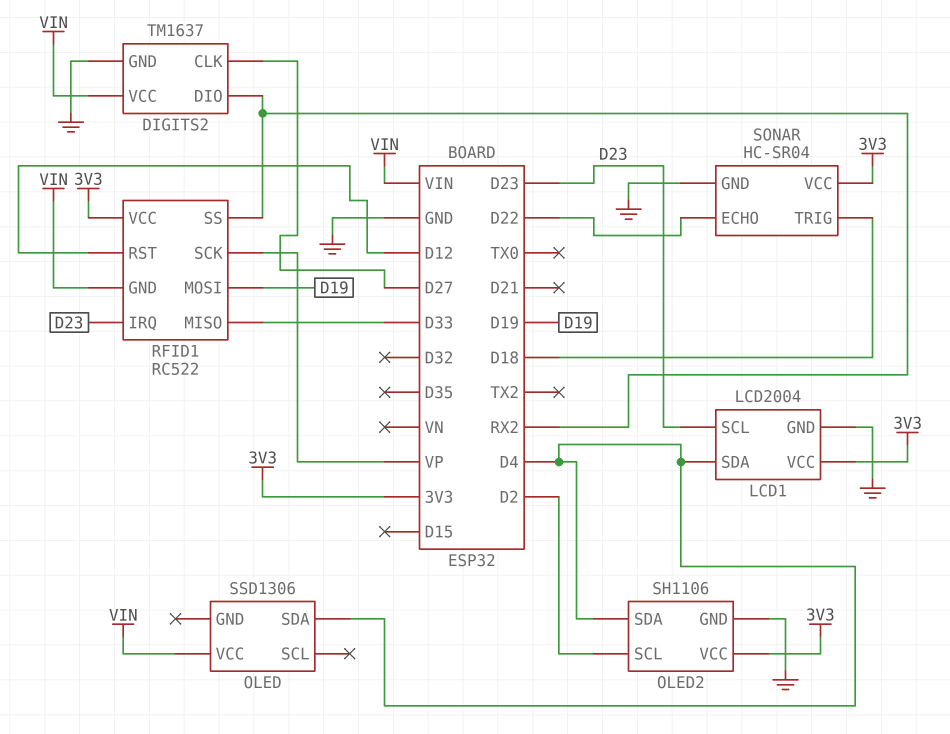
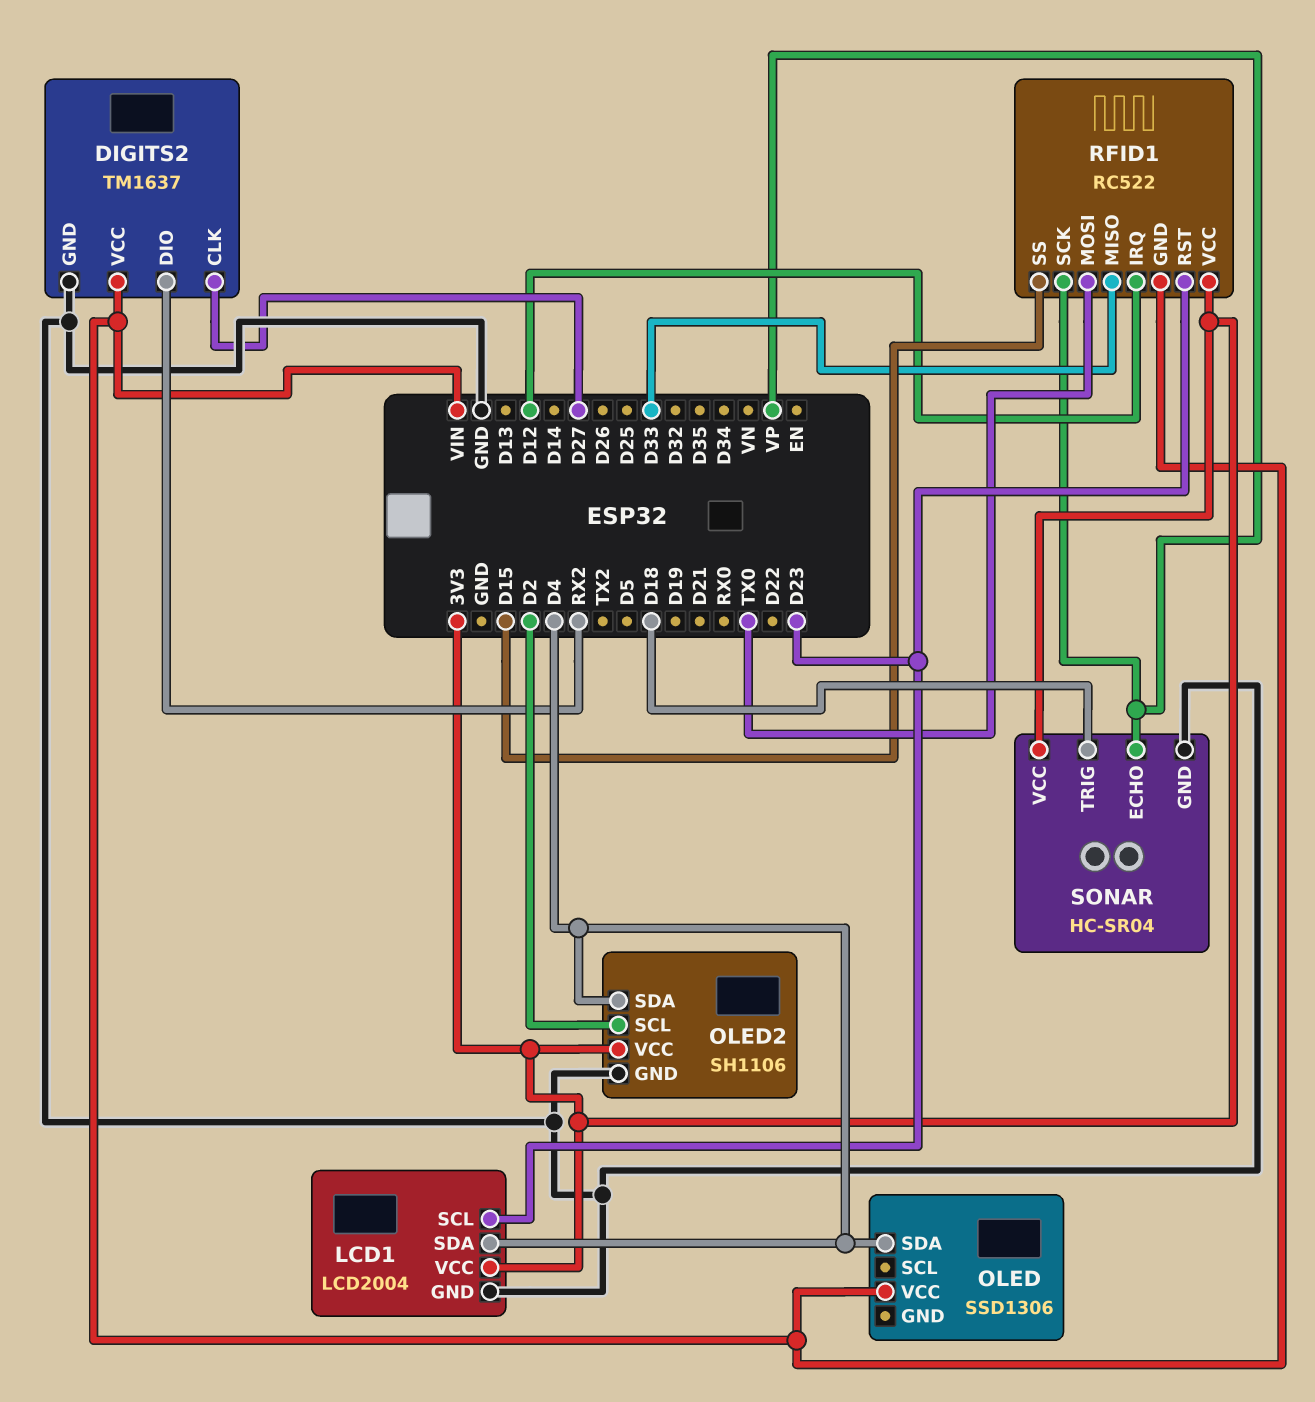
RFID1 pin IRQ: D23 -> D12
RFID1 pin MOSI: D19 -> TX0
RFID1 pin RST: D12 -> D23
RFID1 pin SS: RX2 -> D15
SONAR pin ECHO: D22 -> VP

